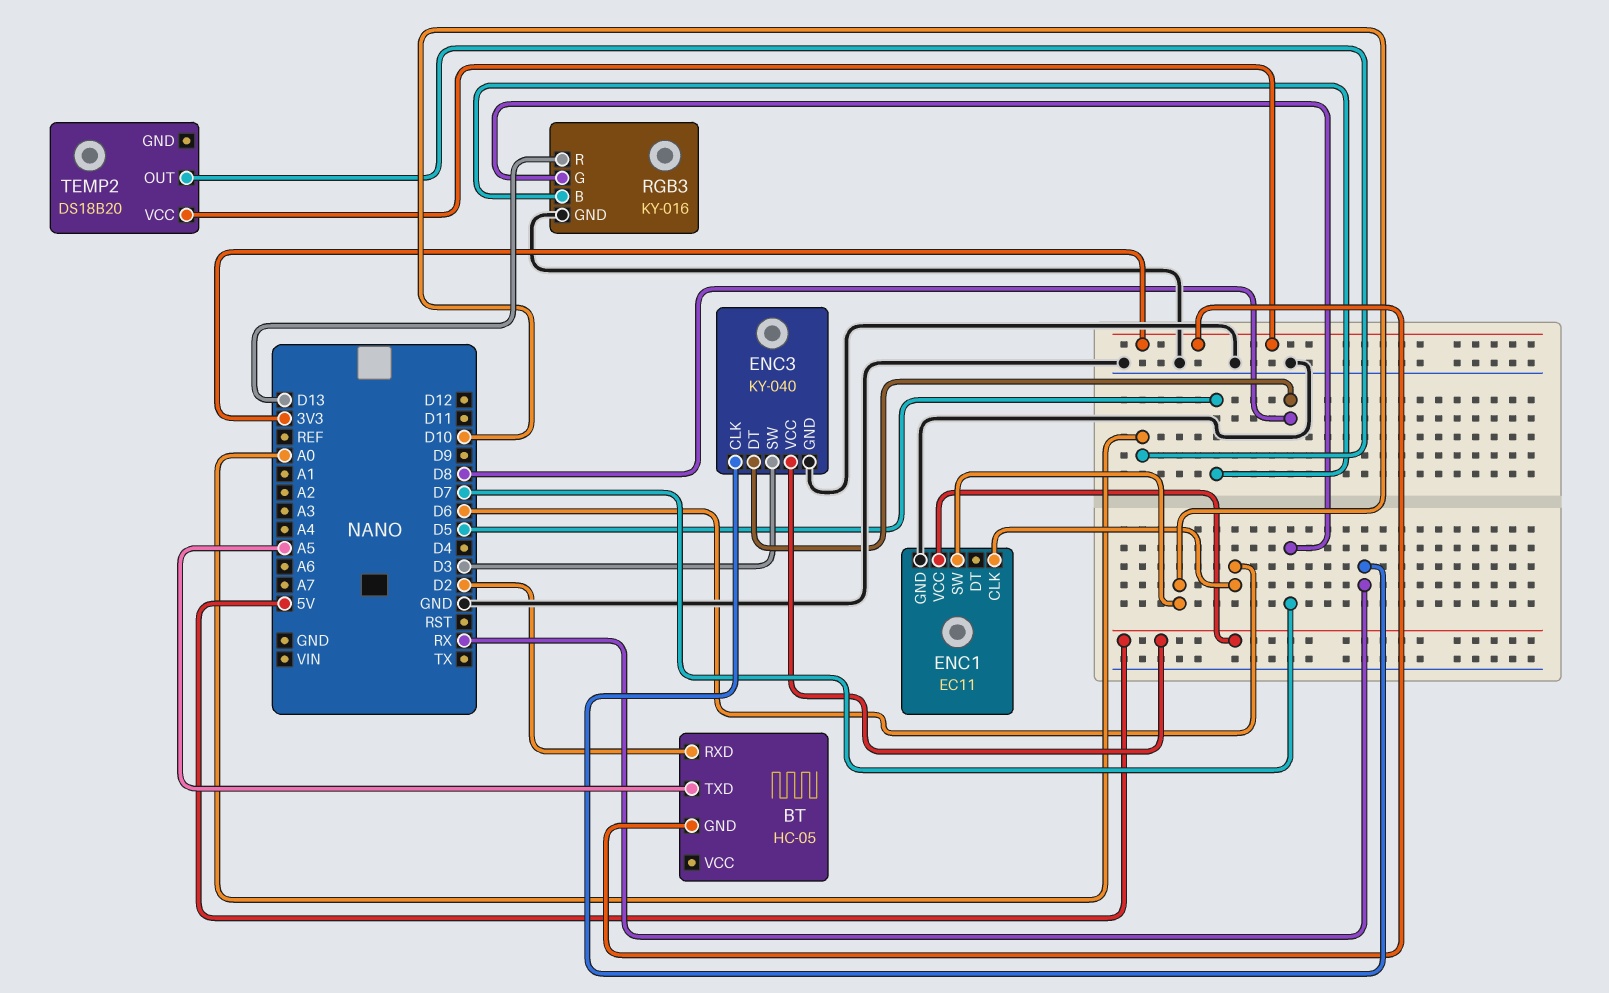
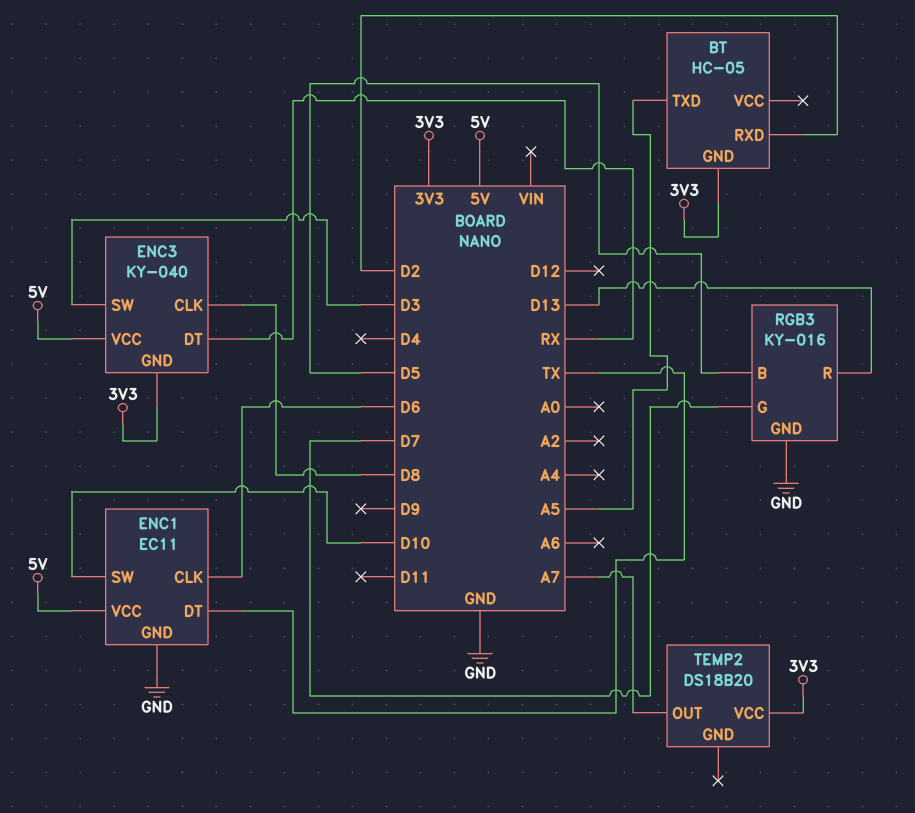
ENC1 pin DT: none -> TX
ENC3 pin CLK: RX -> D8
ENC3 pin DT: D8 -> RX
ENC3 pin GND: GND -> 3V3
TEMP2 pin OUT: A0 -> A7

